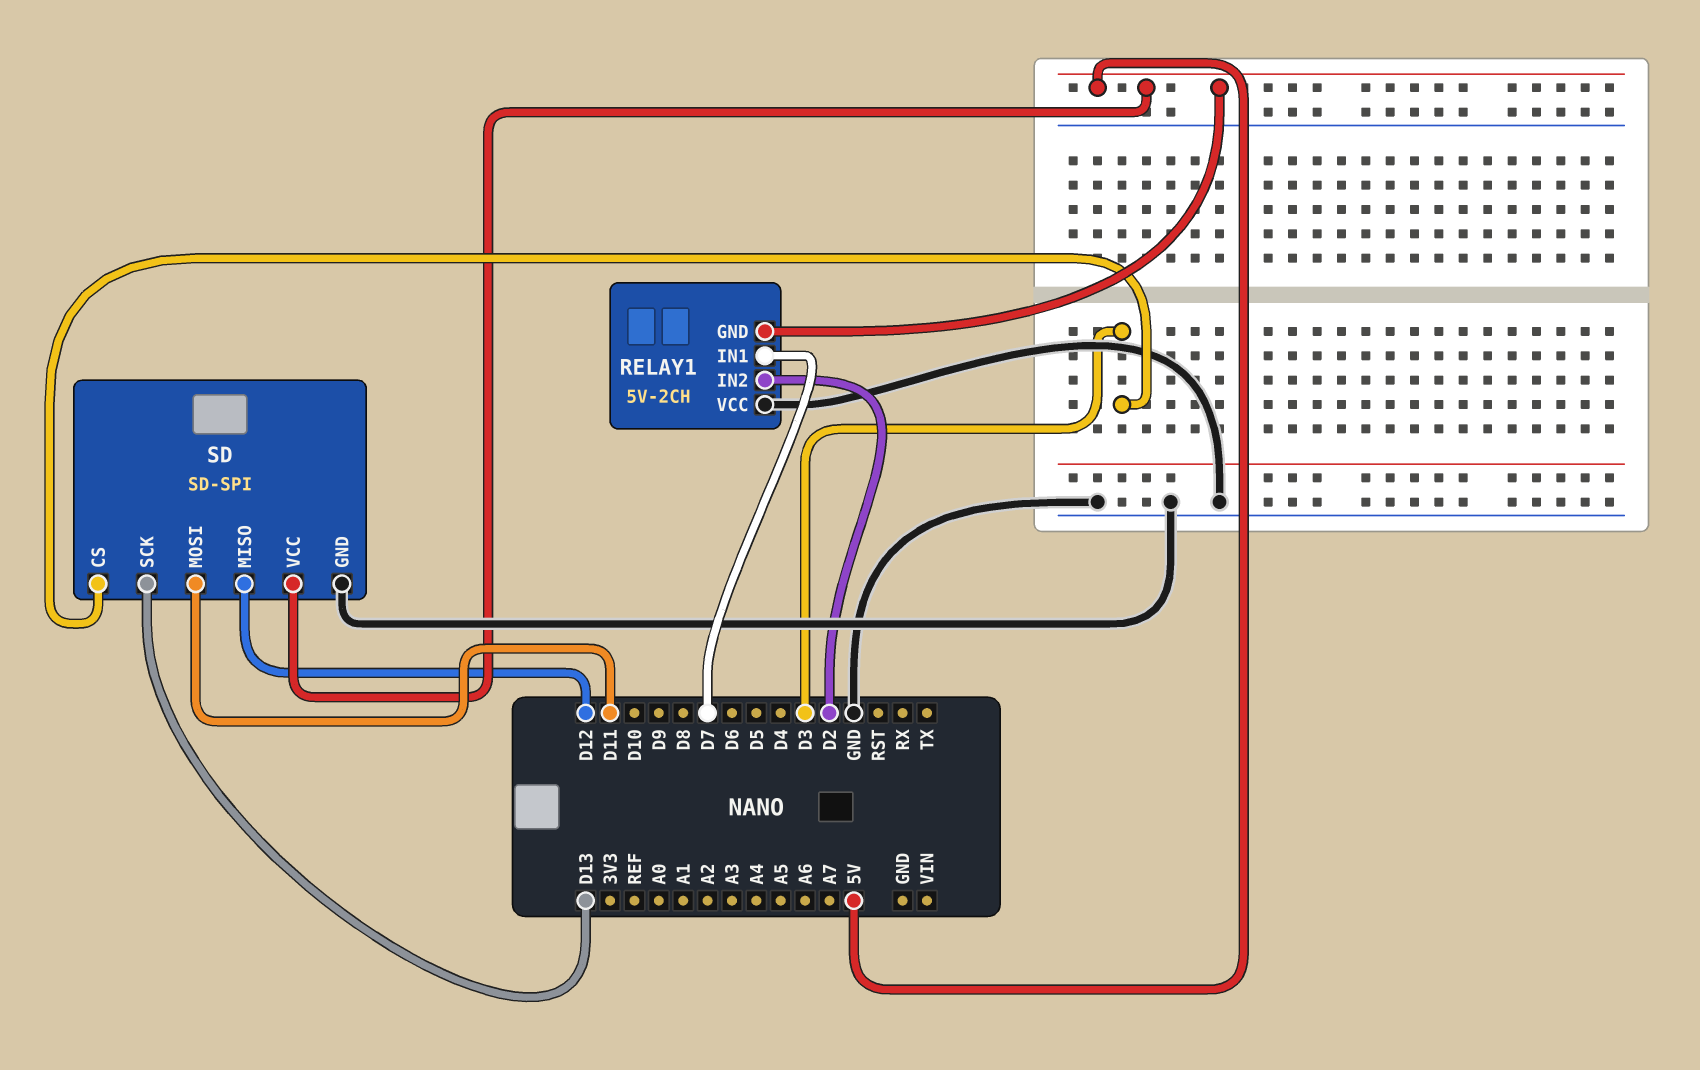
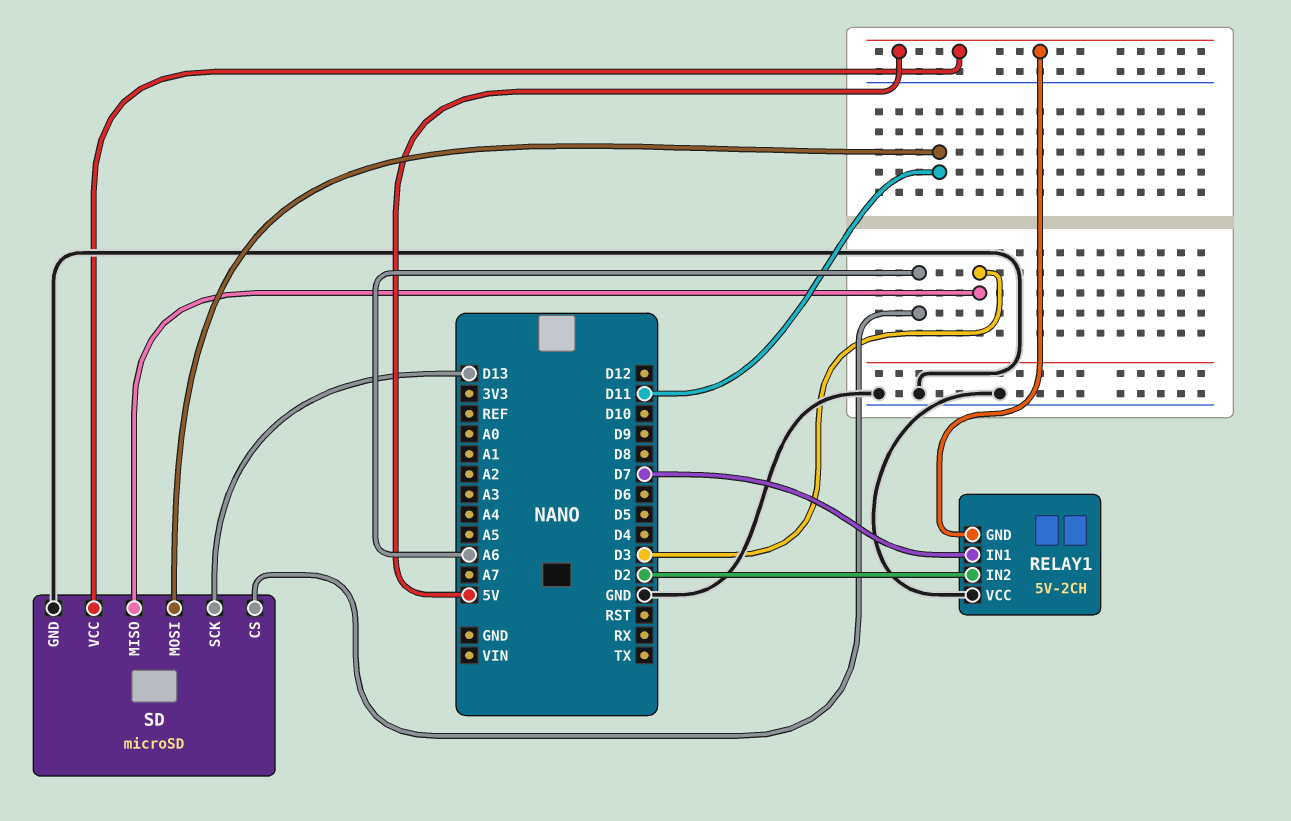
SD: SD-SPI -> microSD
SD pin CS: D3 -> A6
SD pin MISO: D12 -> D3

